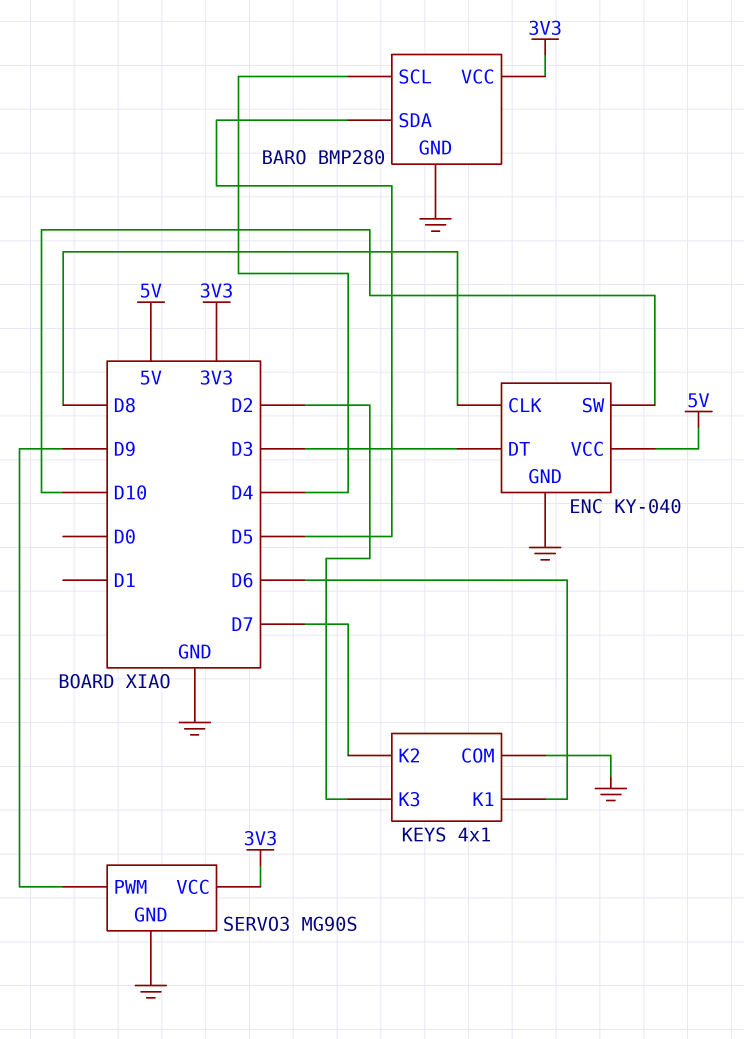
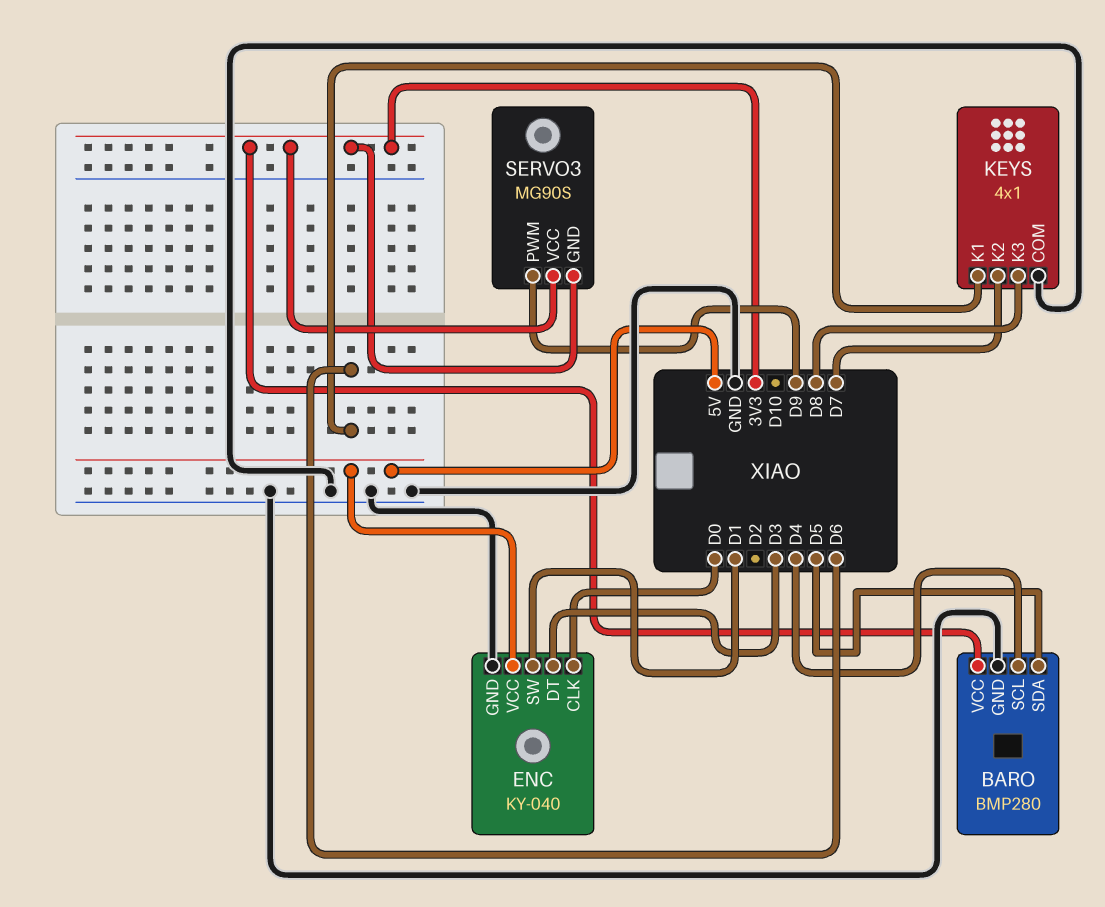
ENC pin CLK: D8 -> D0
ENC pin SW: D10 -> D1
KEYS pin K3: D2 -> D8
SERVO3 pin GND: GND -> 3V3

